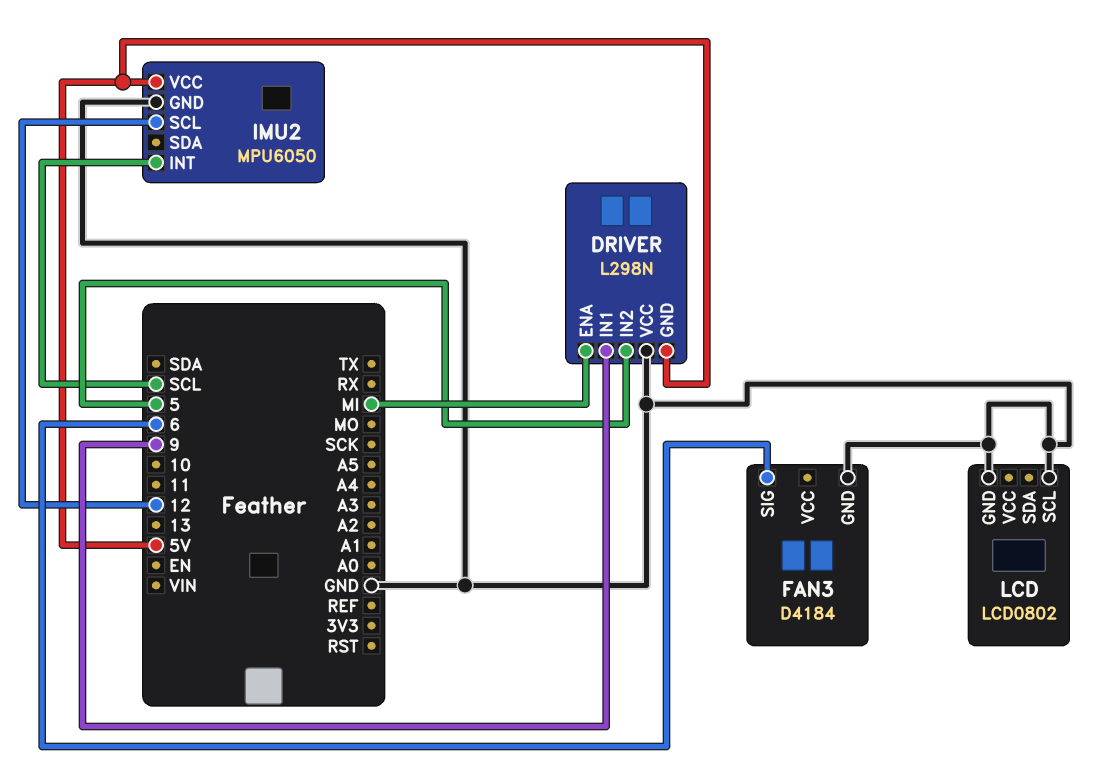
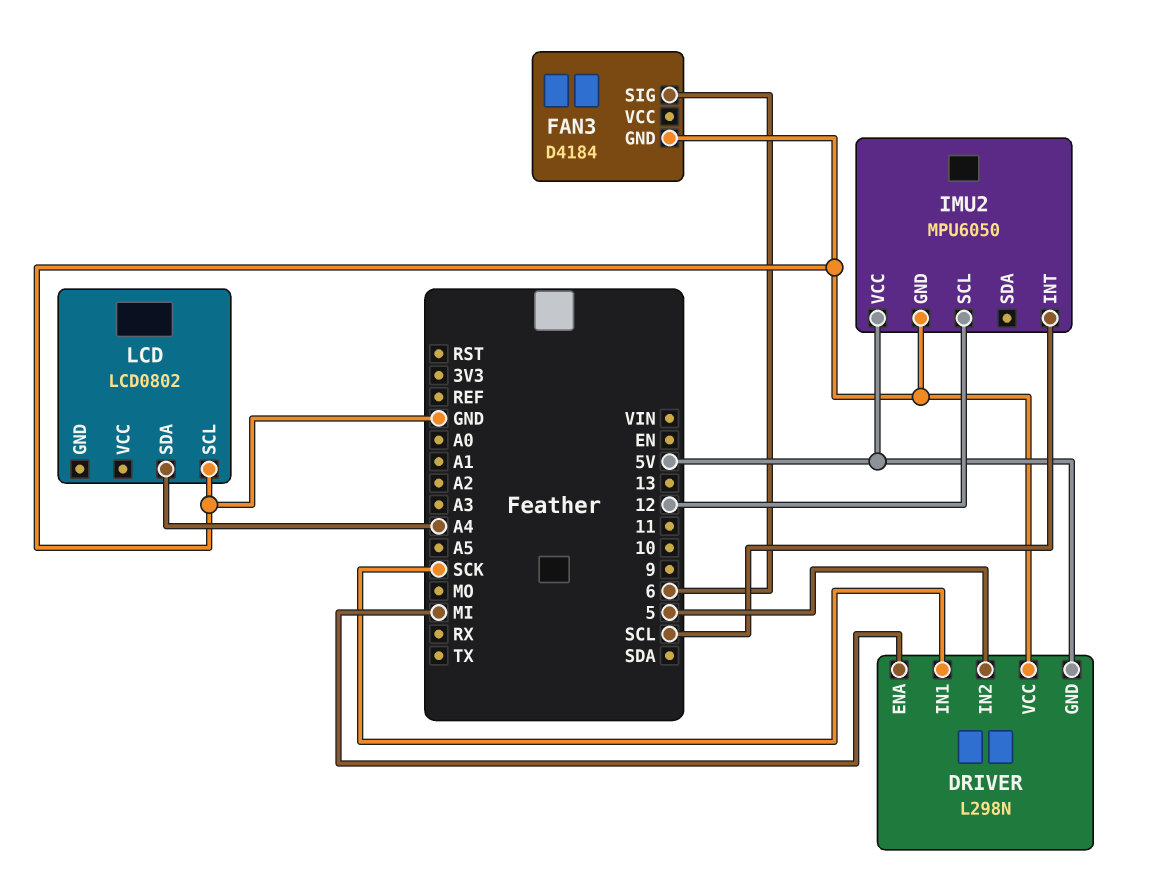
DRIVER pin IN1: 9 -> SCK
LCD pin GND: GND -> none
LCD pin SDA: none -> A4

